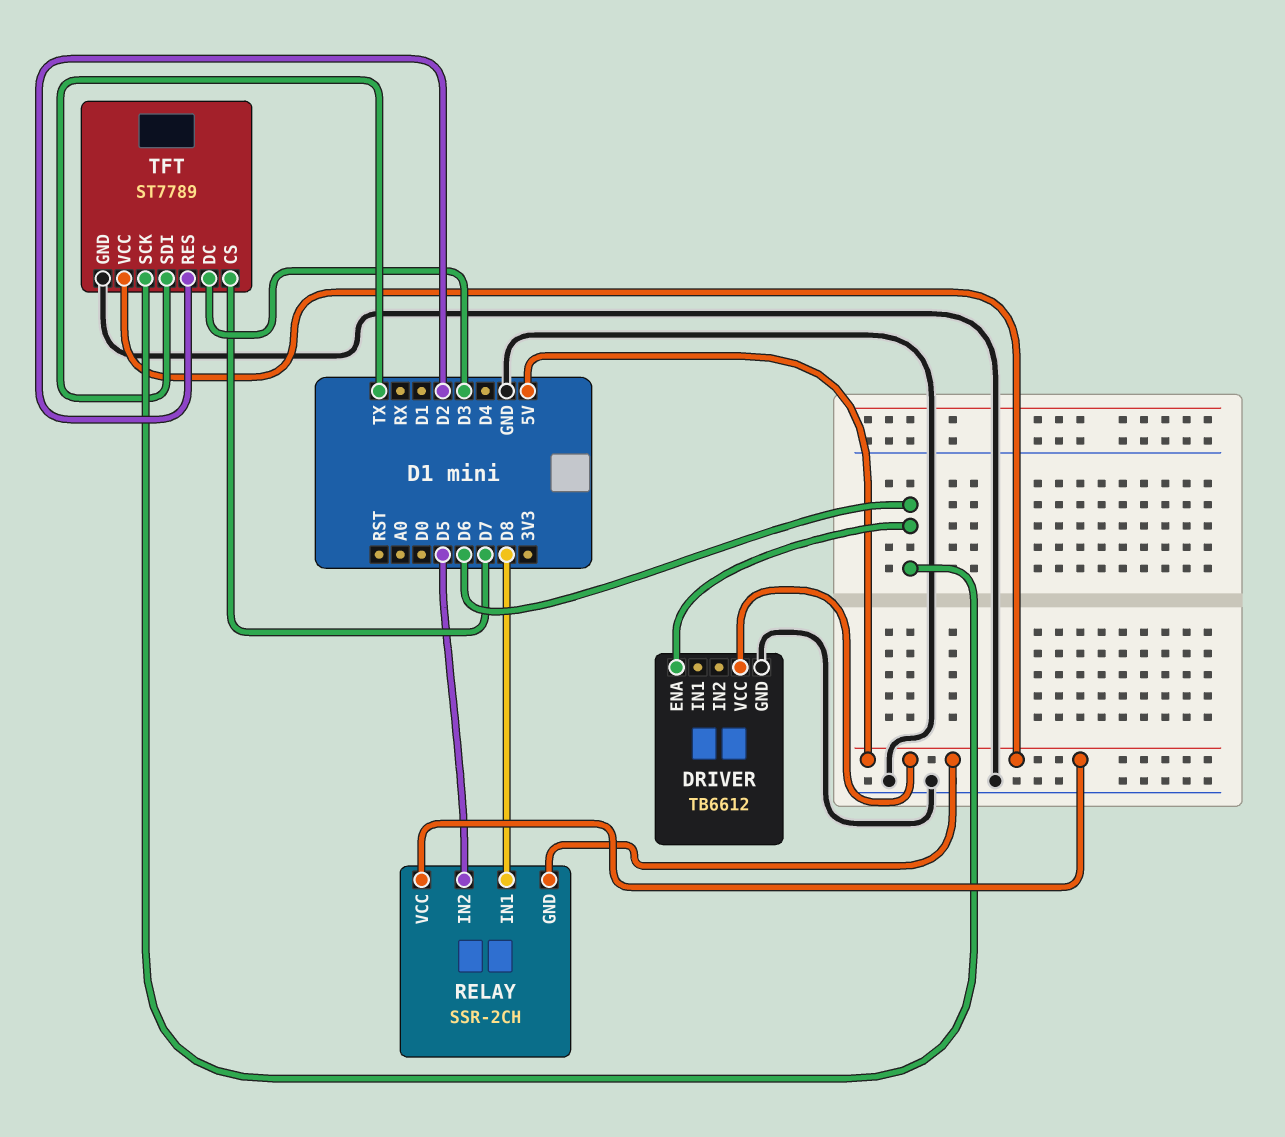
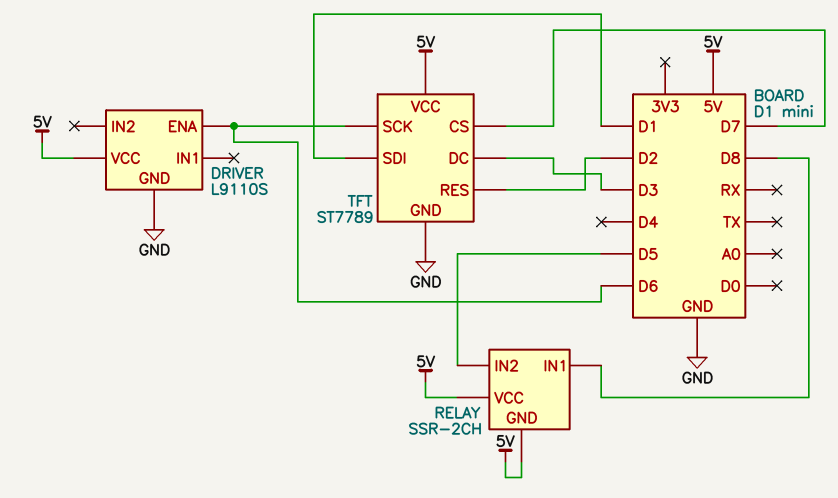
DRIVER: TB6612 -> L9110S
TFT pin SDI: TX -> D1

